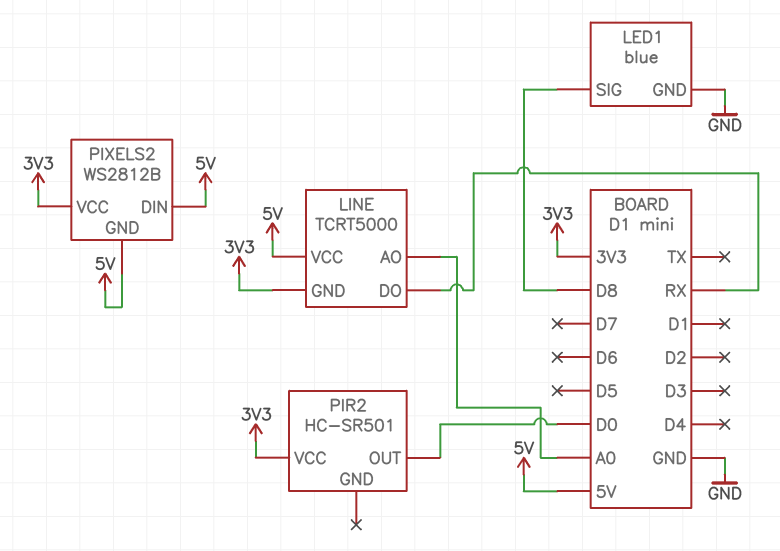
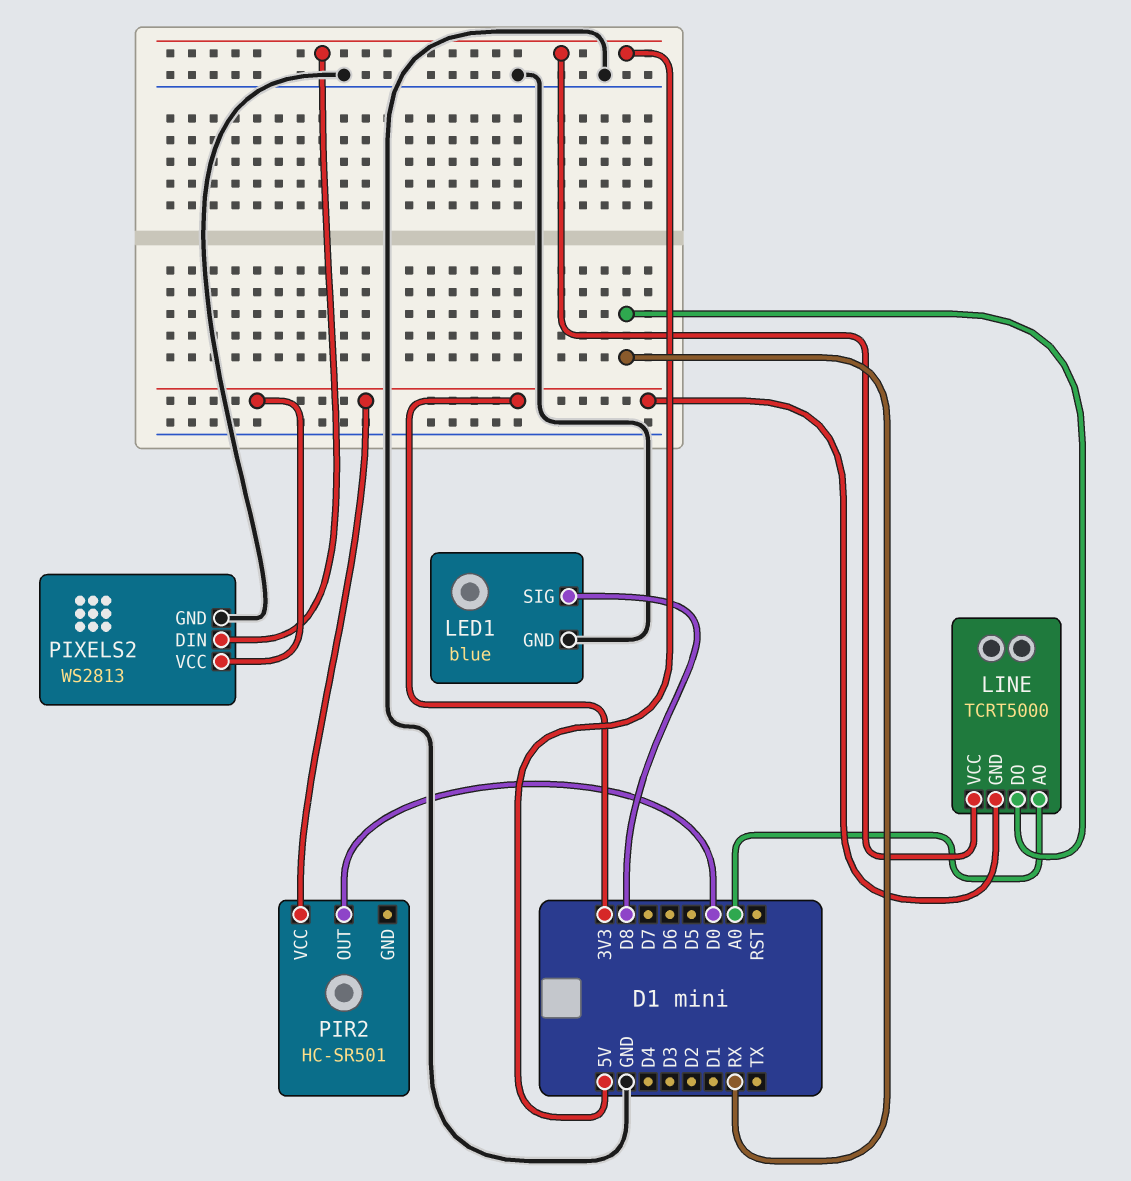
PIXELS2: WS2812B -> WS2813
PIXELS2 pin GND: 5V -> GND

